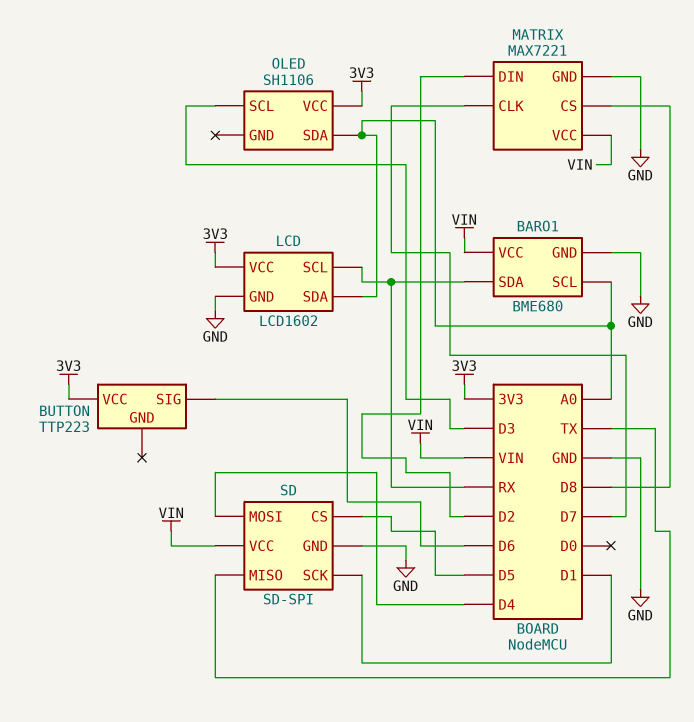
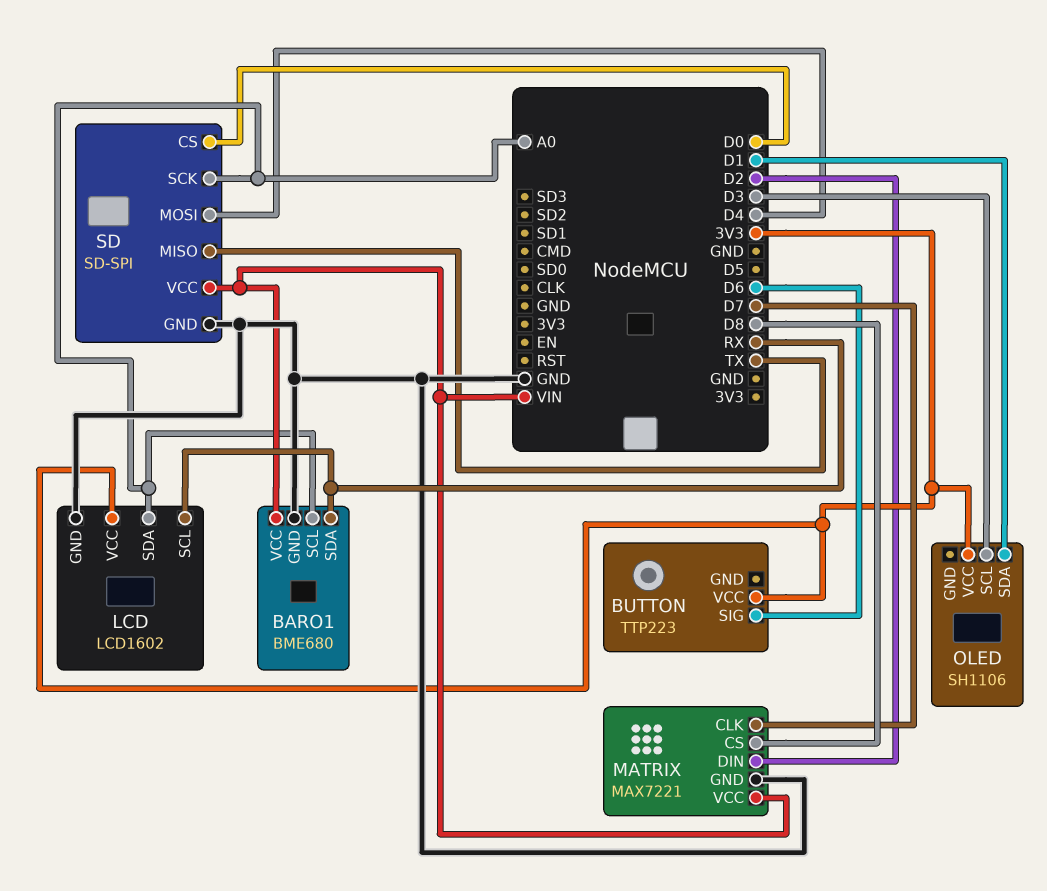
OLED pin SDA: A0 -> D1
SD pin CS: D5 -> D0
SD pin SCK: D1 -> A0

